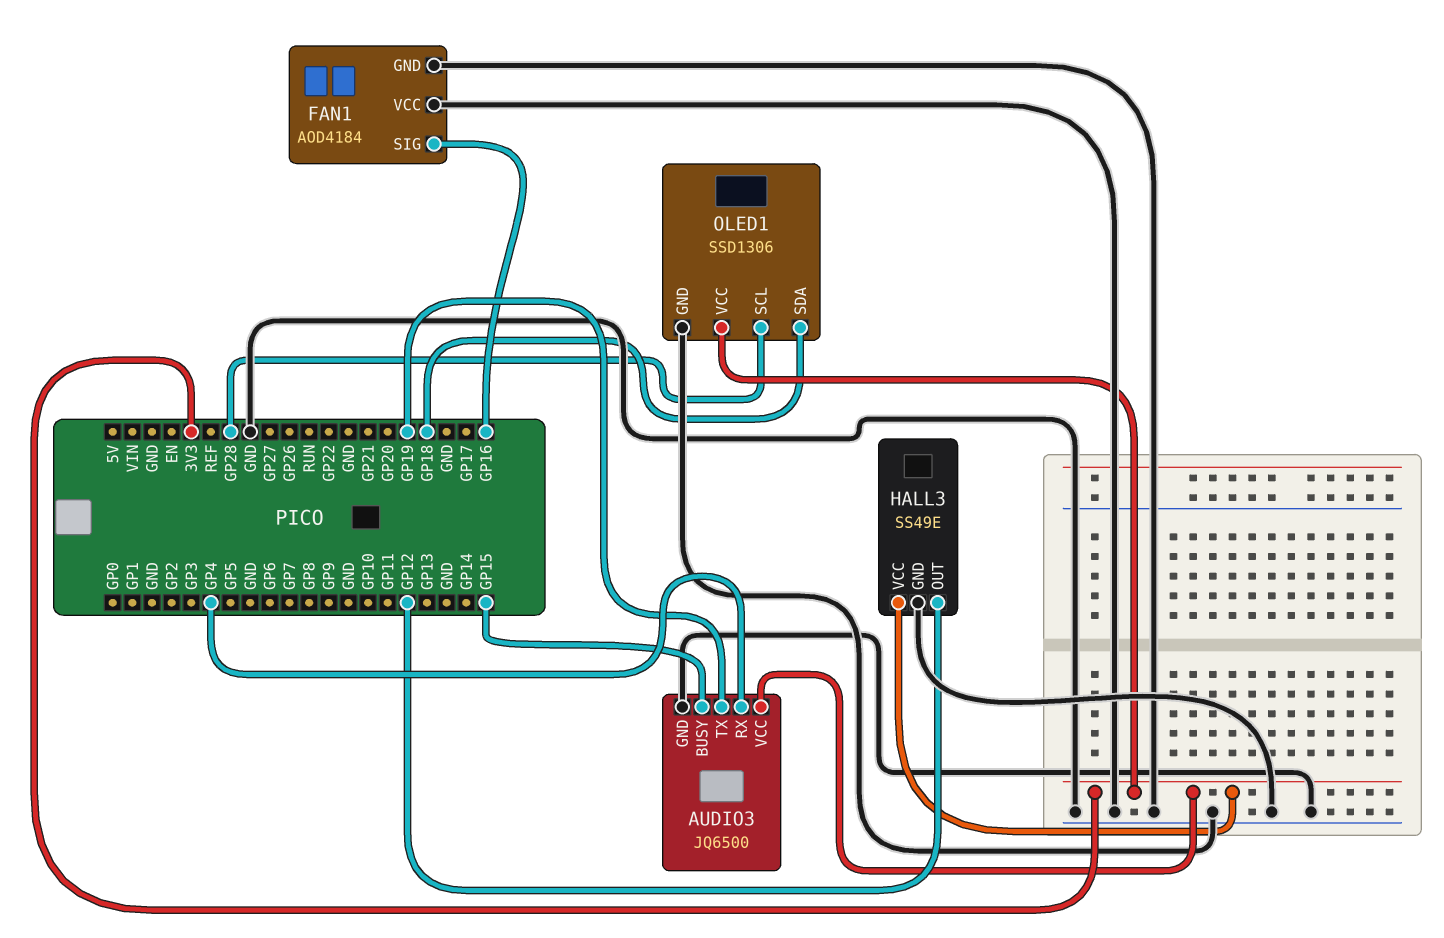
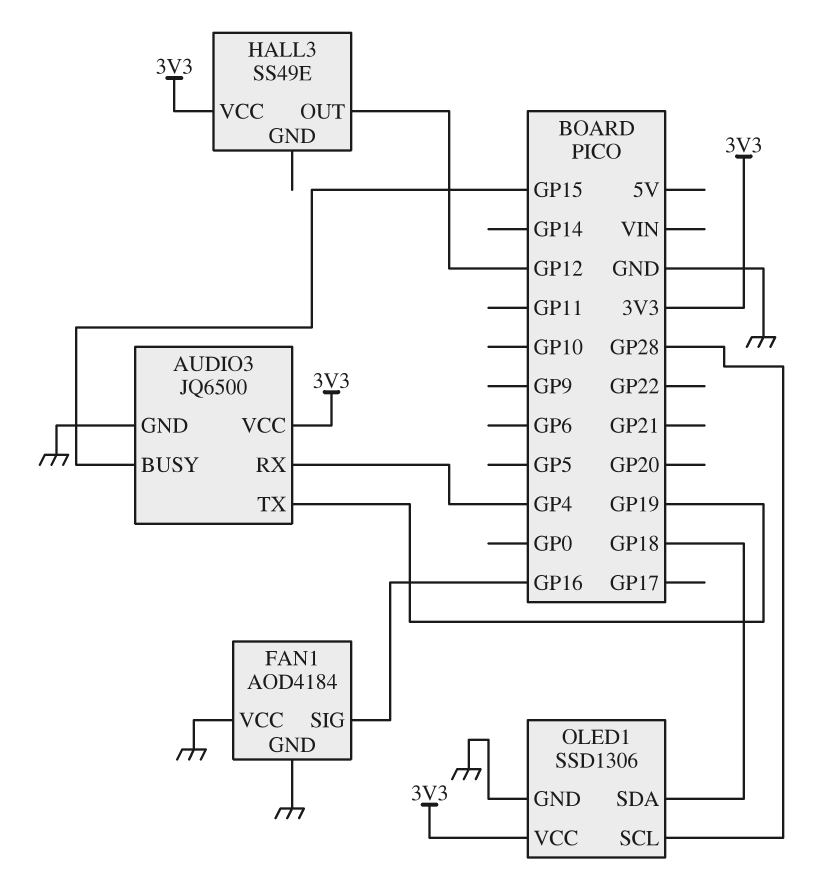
HALL3 pin GND: GND -> none

